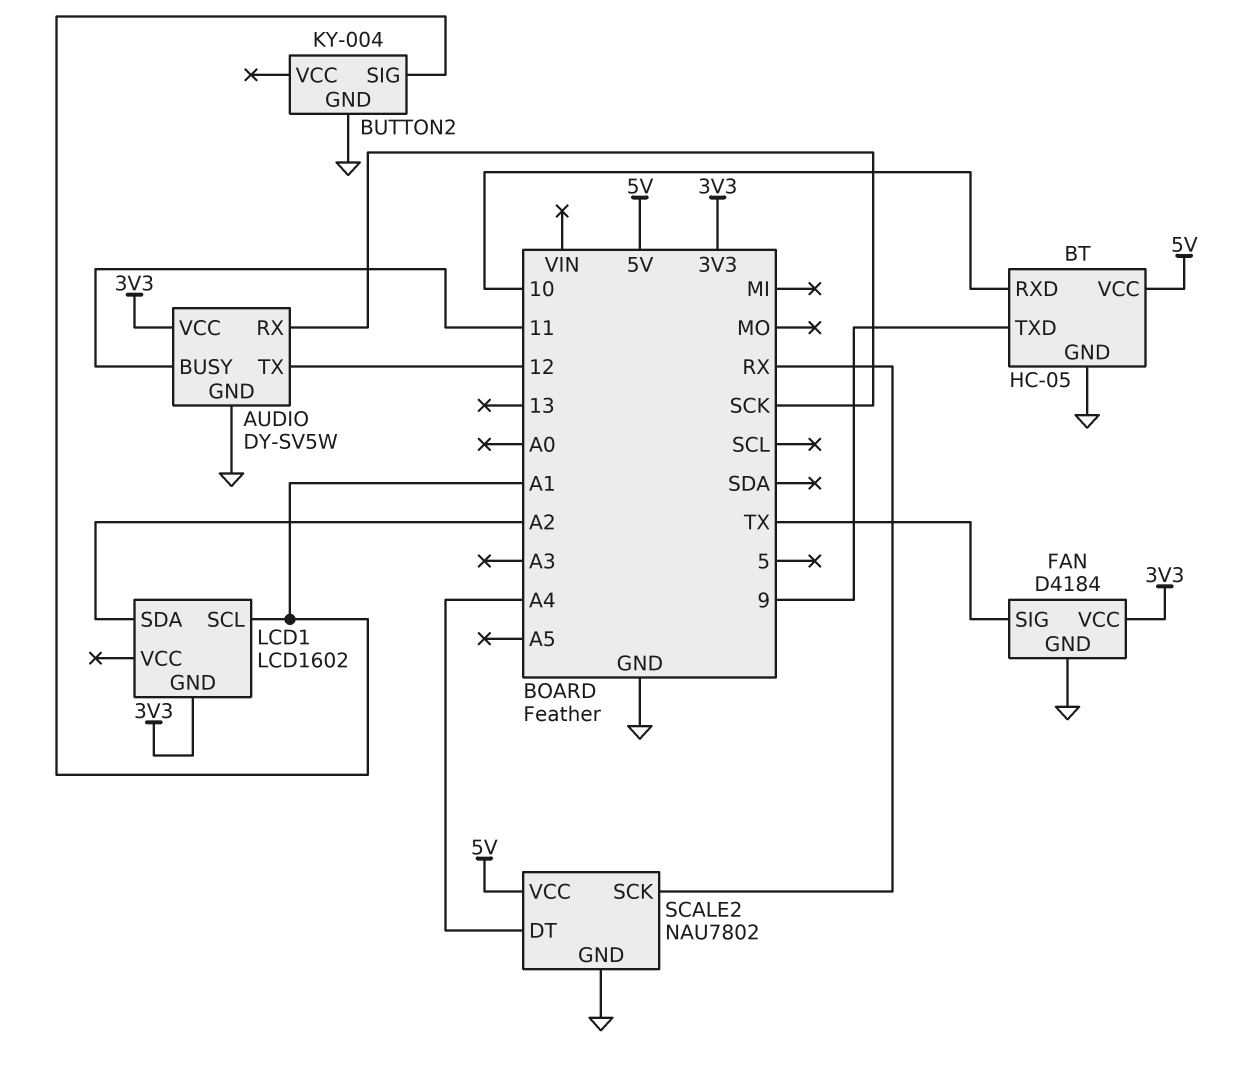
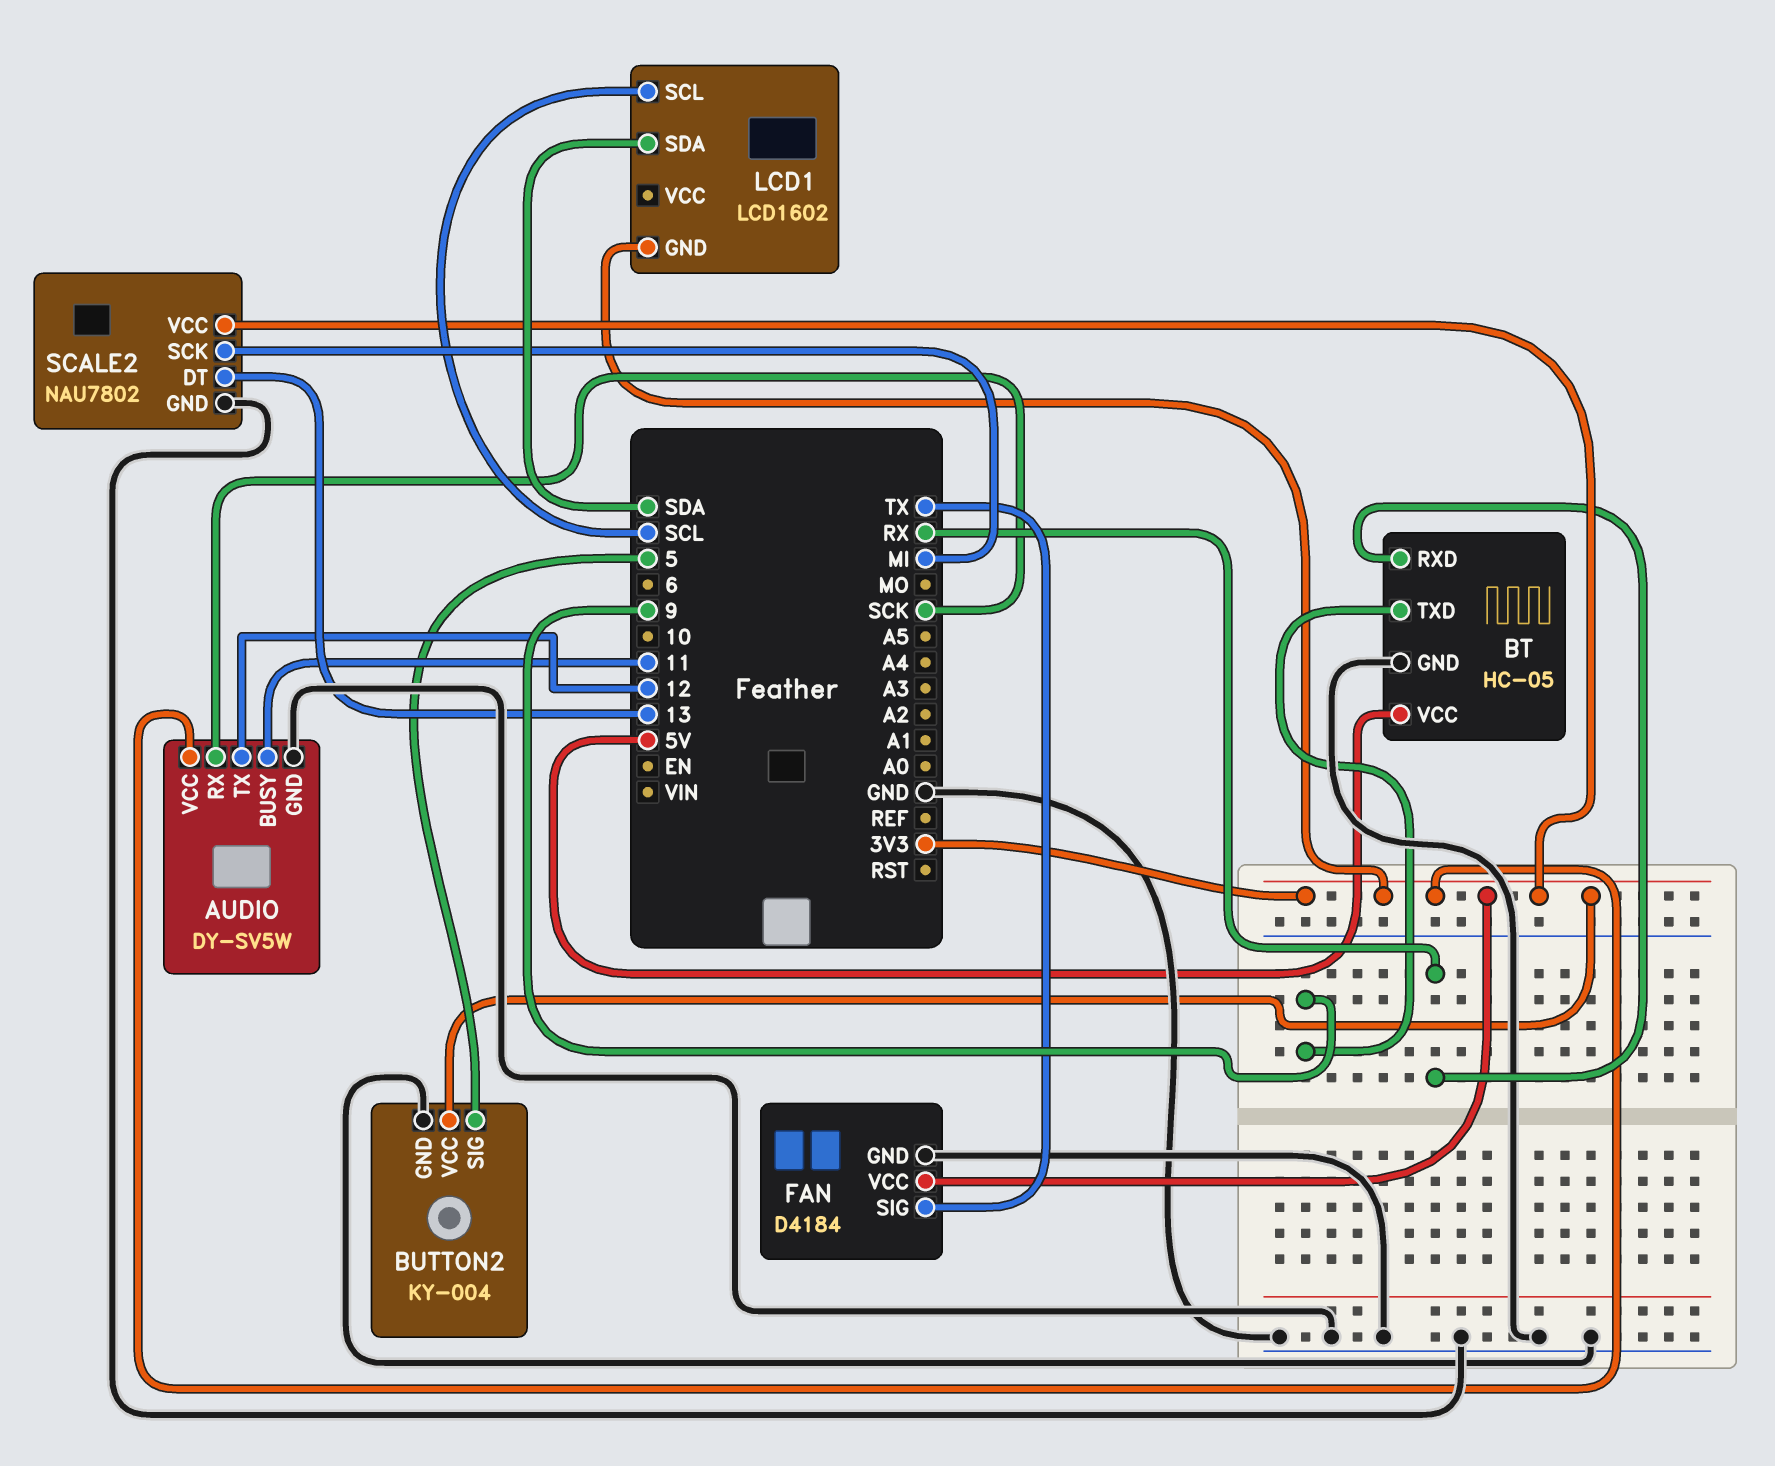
BT pin RXD: 10 -> RX
BUTTON2 pin SIG: A1 -> 5
BUTTON2 pin VCC: none -> 3V3
LCD1 pin SCL: A1 -> SCL
LCD1 pin SDA: A2 -> SDA
SCALE2 pin DT: A4 -> 13
SCALE2 pin SCK: RX -> MI
SCALE2 pin VCC: 5V -> 3V3

